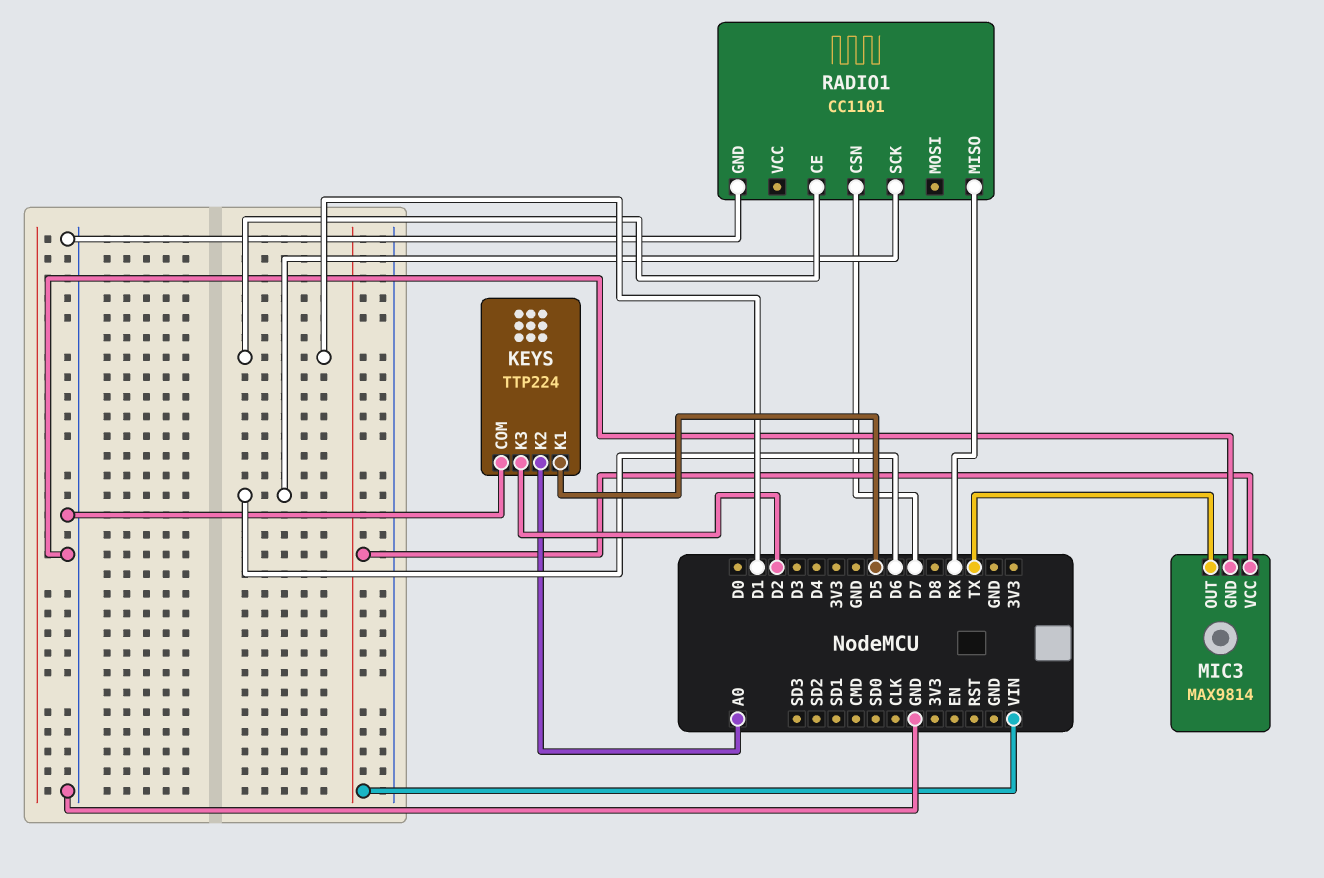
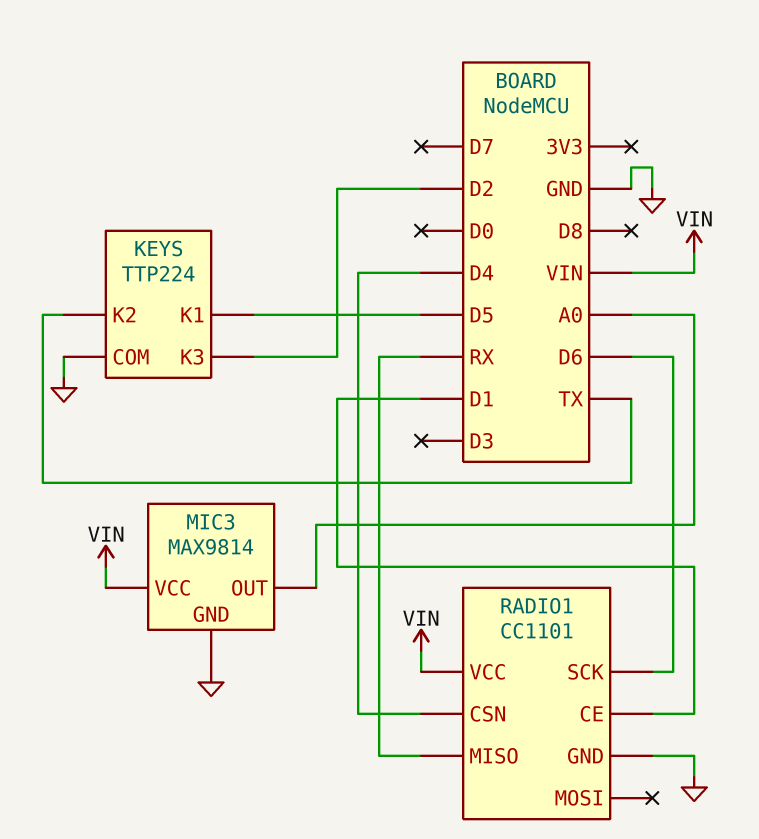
KEYS pin K2: A0 -> TX
MIC3 pin OUT: TX -> A0
RADIO1 pin CSN: D7 -> D4
RADIO1 pin VCC: none -> VIN

